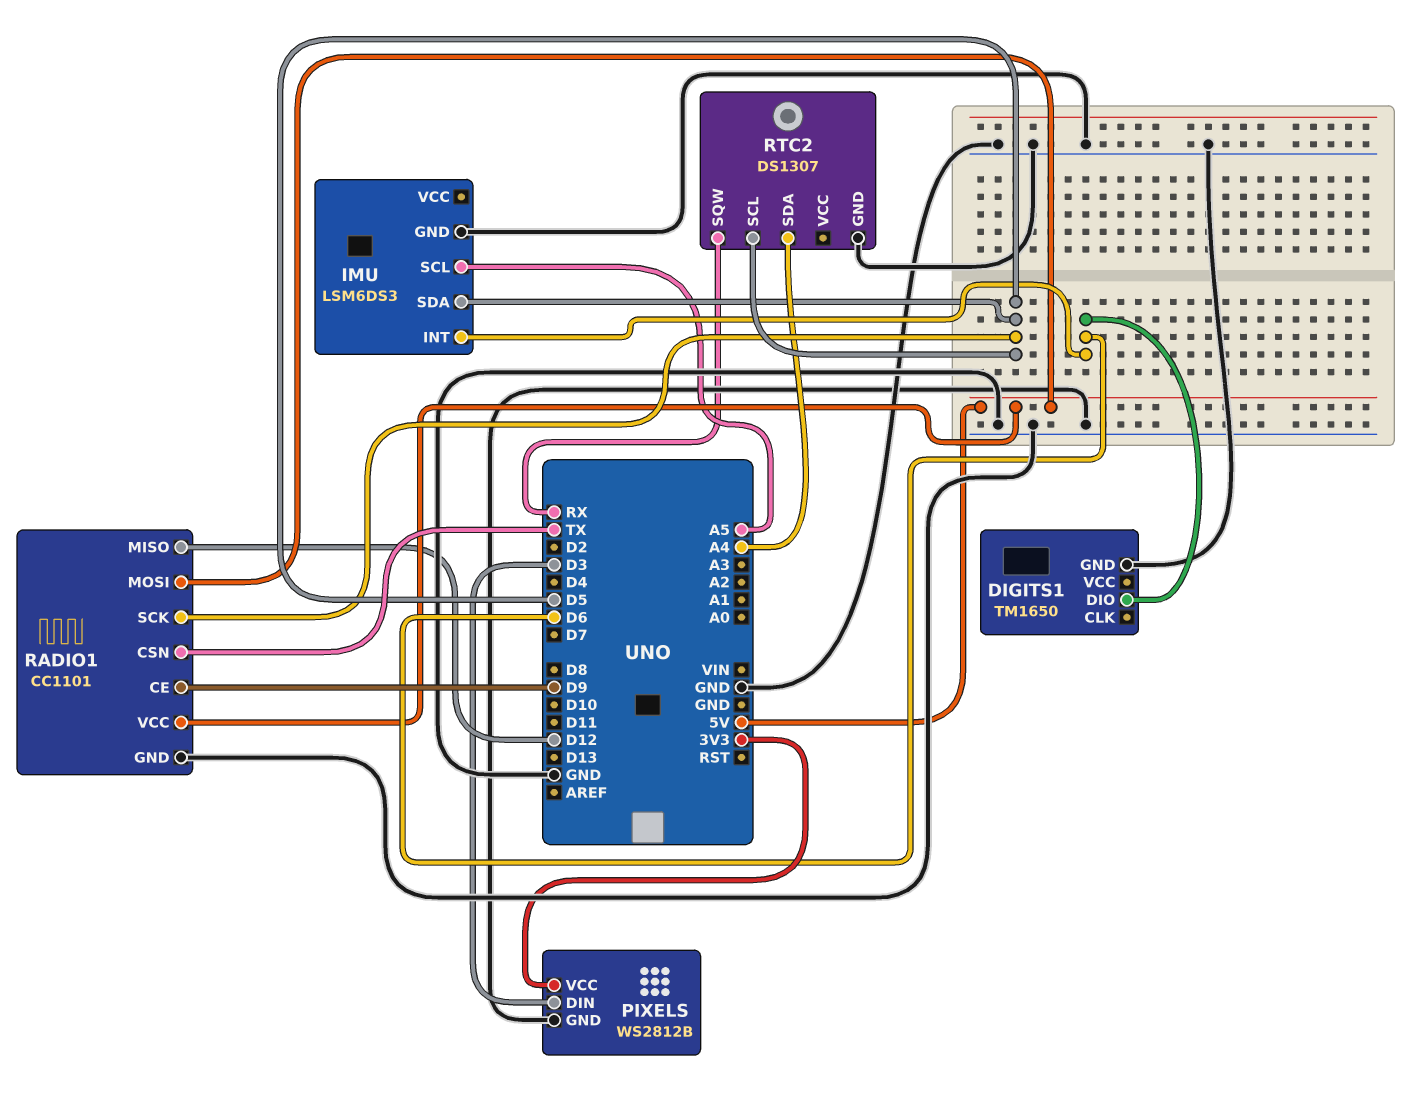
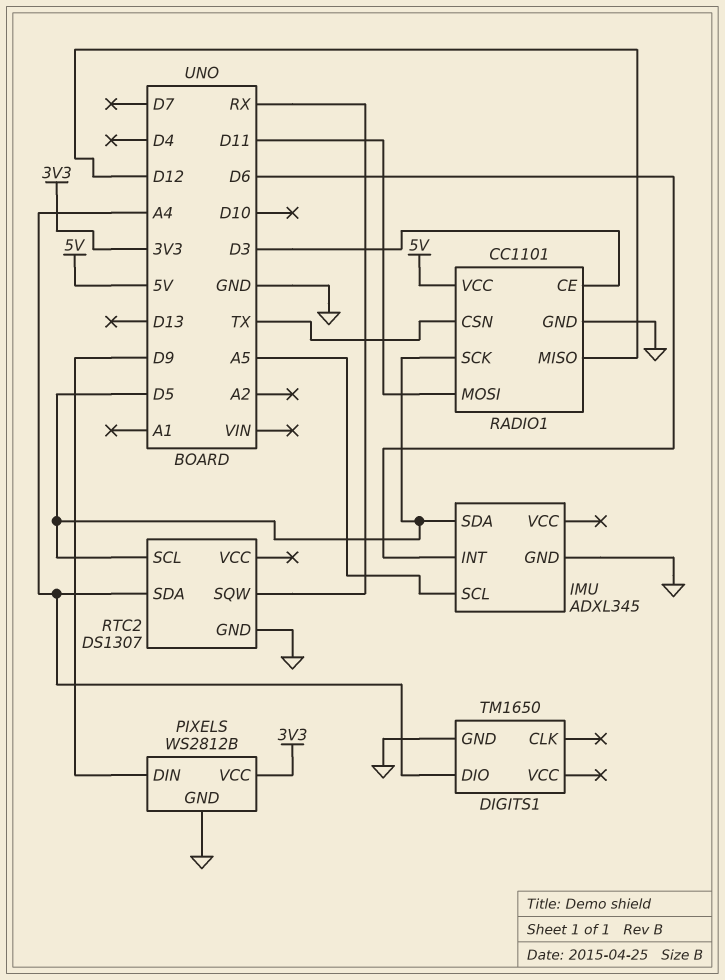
DIGITS1 pin DIO: D6 -> A4
IMU: LSM6DS3 -> ADXL345
PIXELS pin DIN: D3 -> D9
RADIO1 pin CE: D9 -> D3
RADIO1 pin MOSI: 5V -> D11

